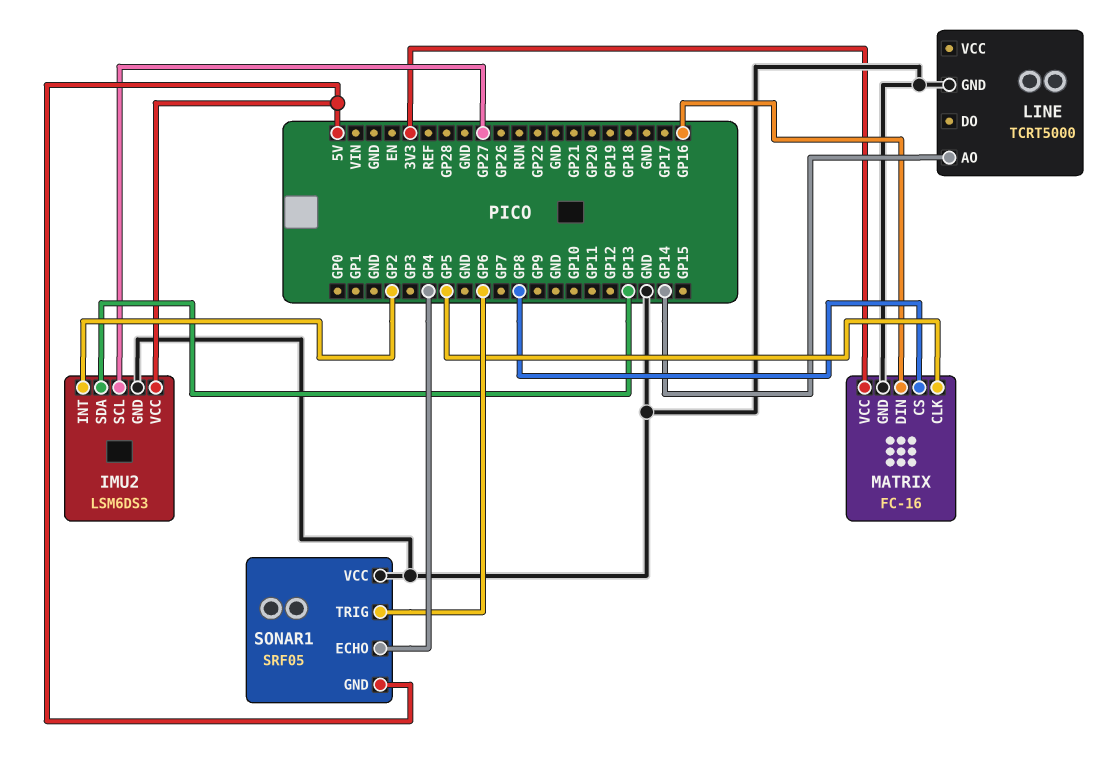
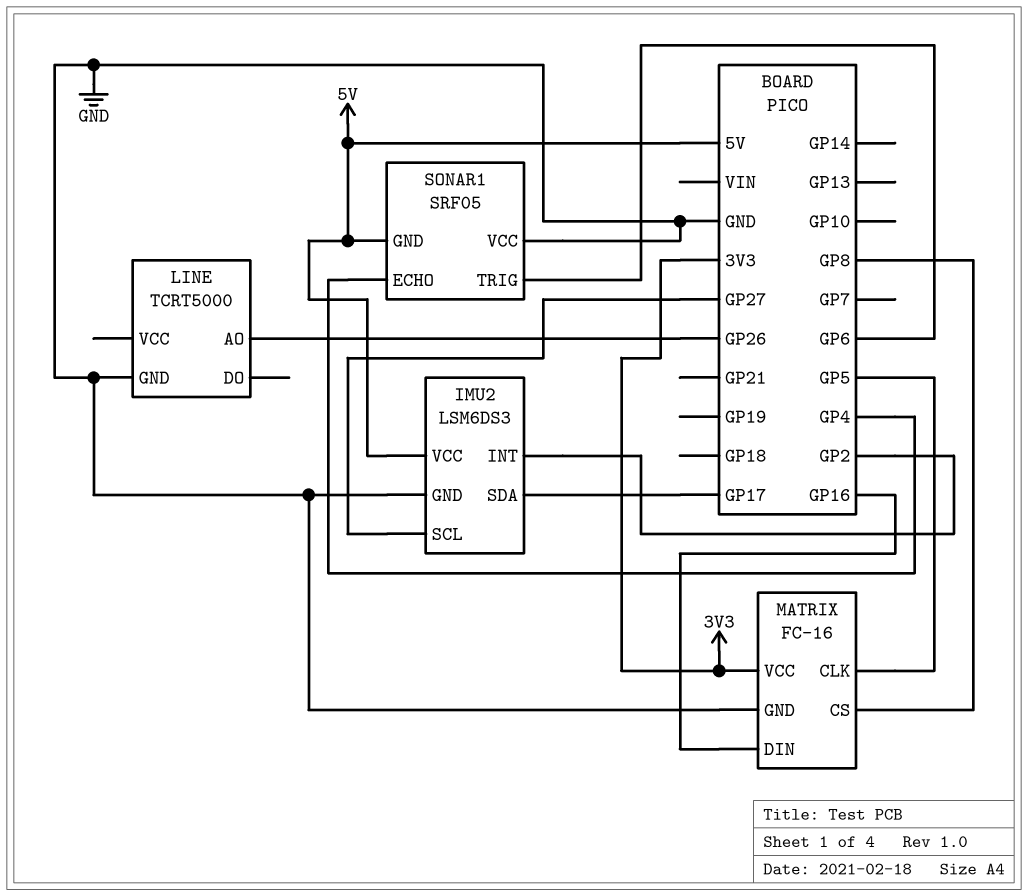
IMU2 pin SDA: GP13 -> GP17
LINE pin AO: GP14 -> GP26

